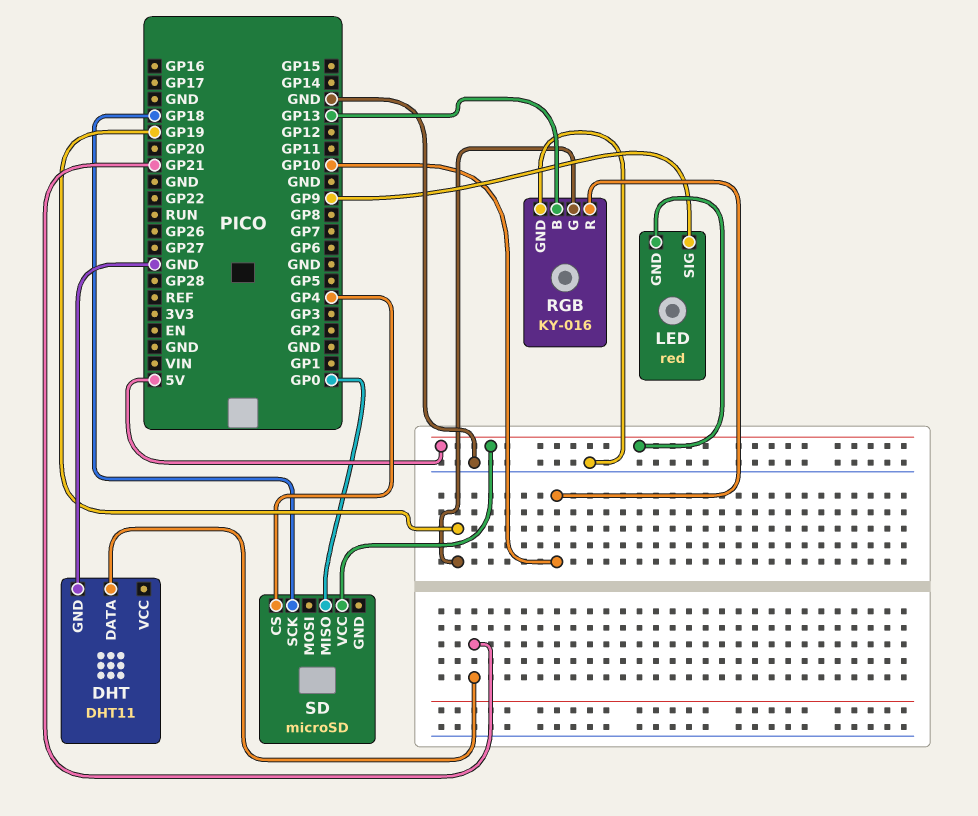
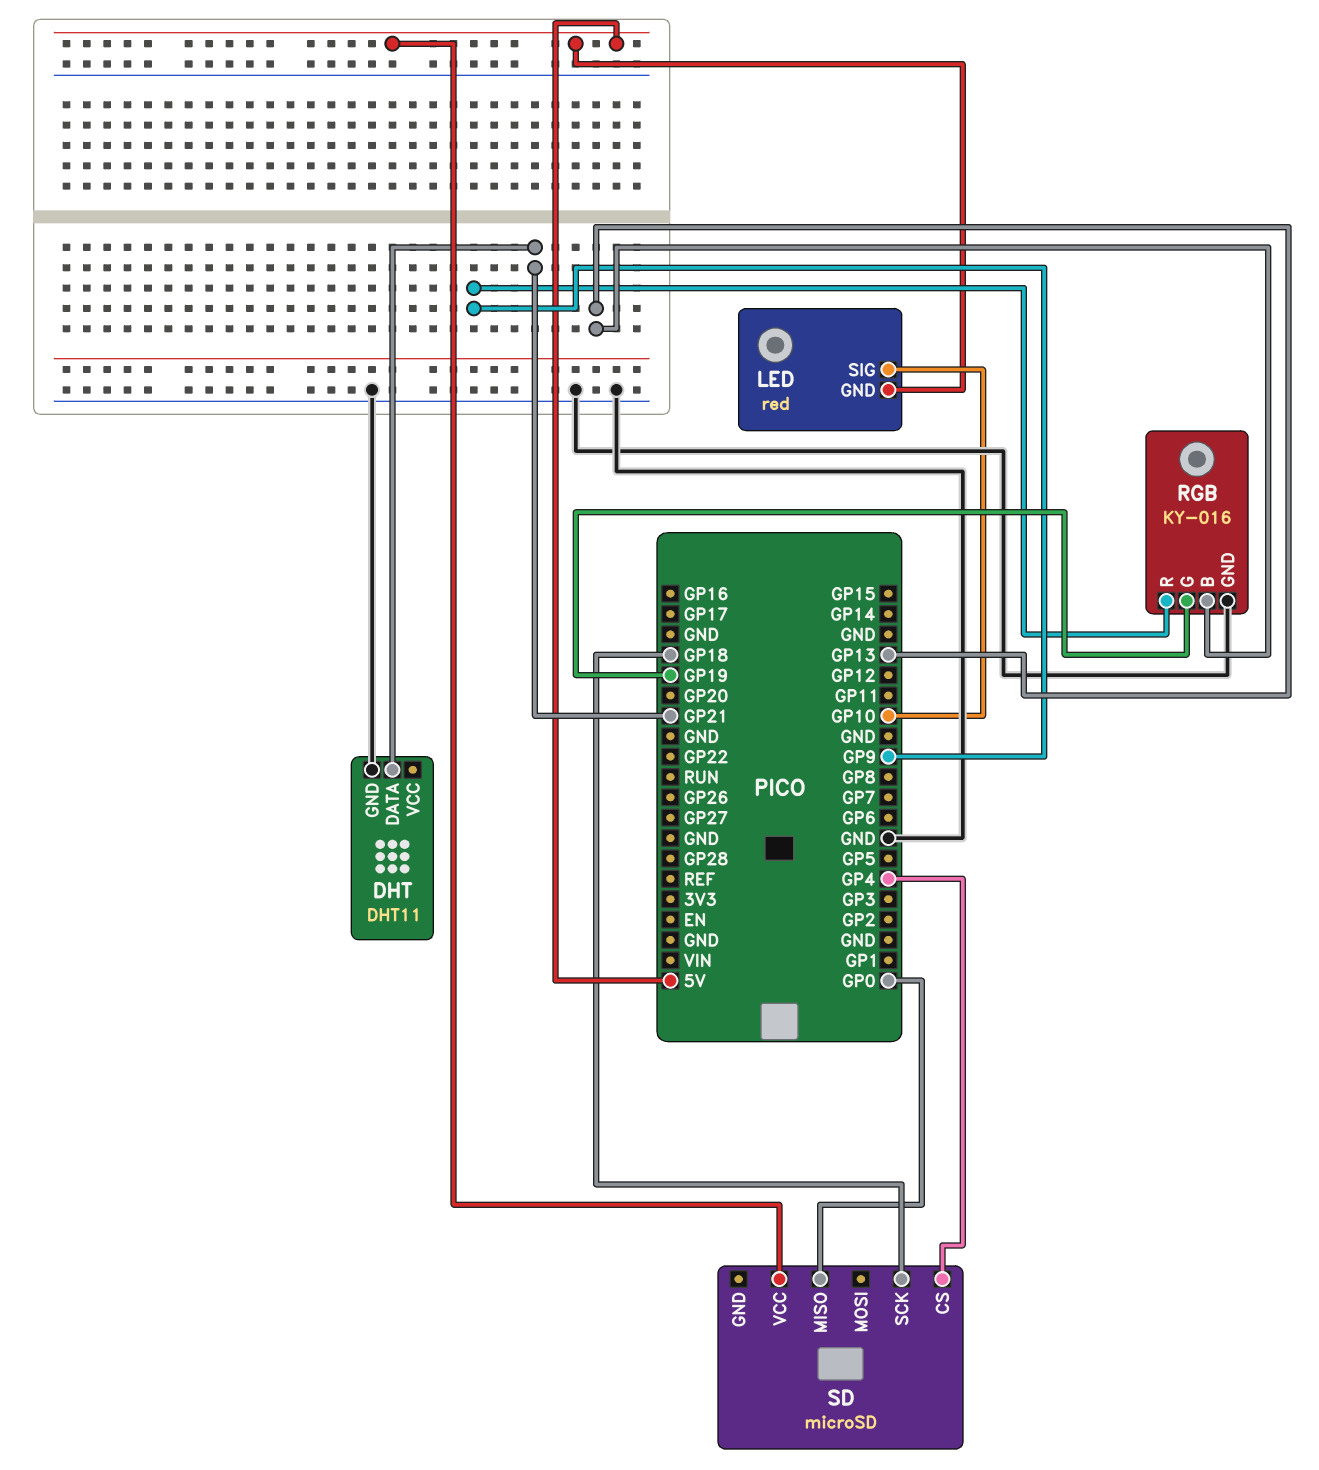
LED pin SIG: GP9 -> GP10
RGB pin R: GP10 -> GP9

